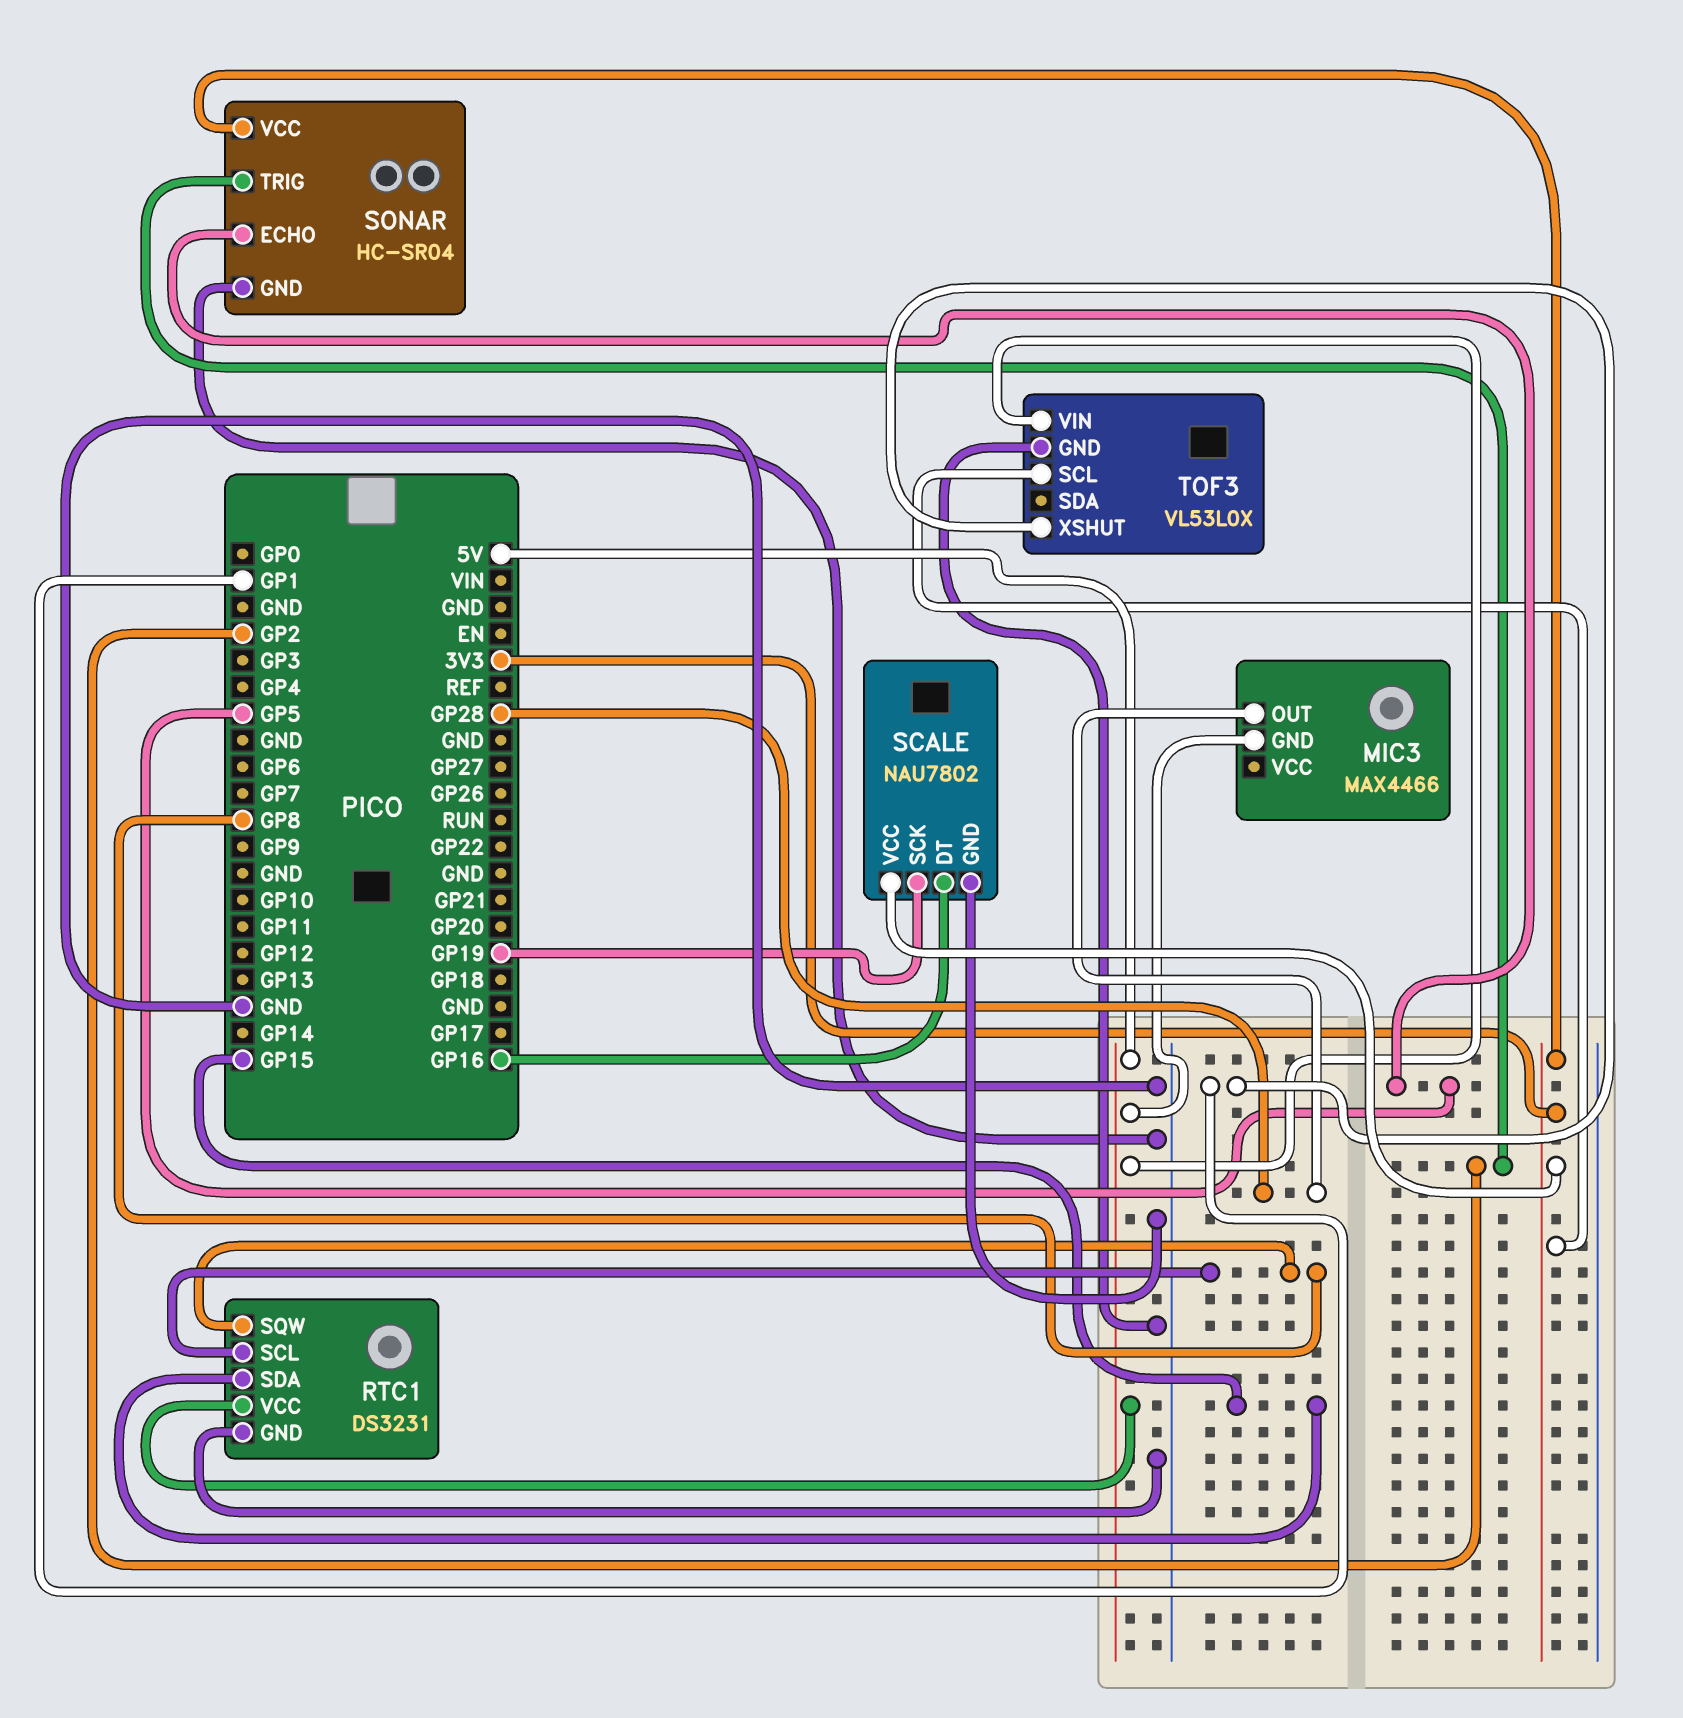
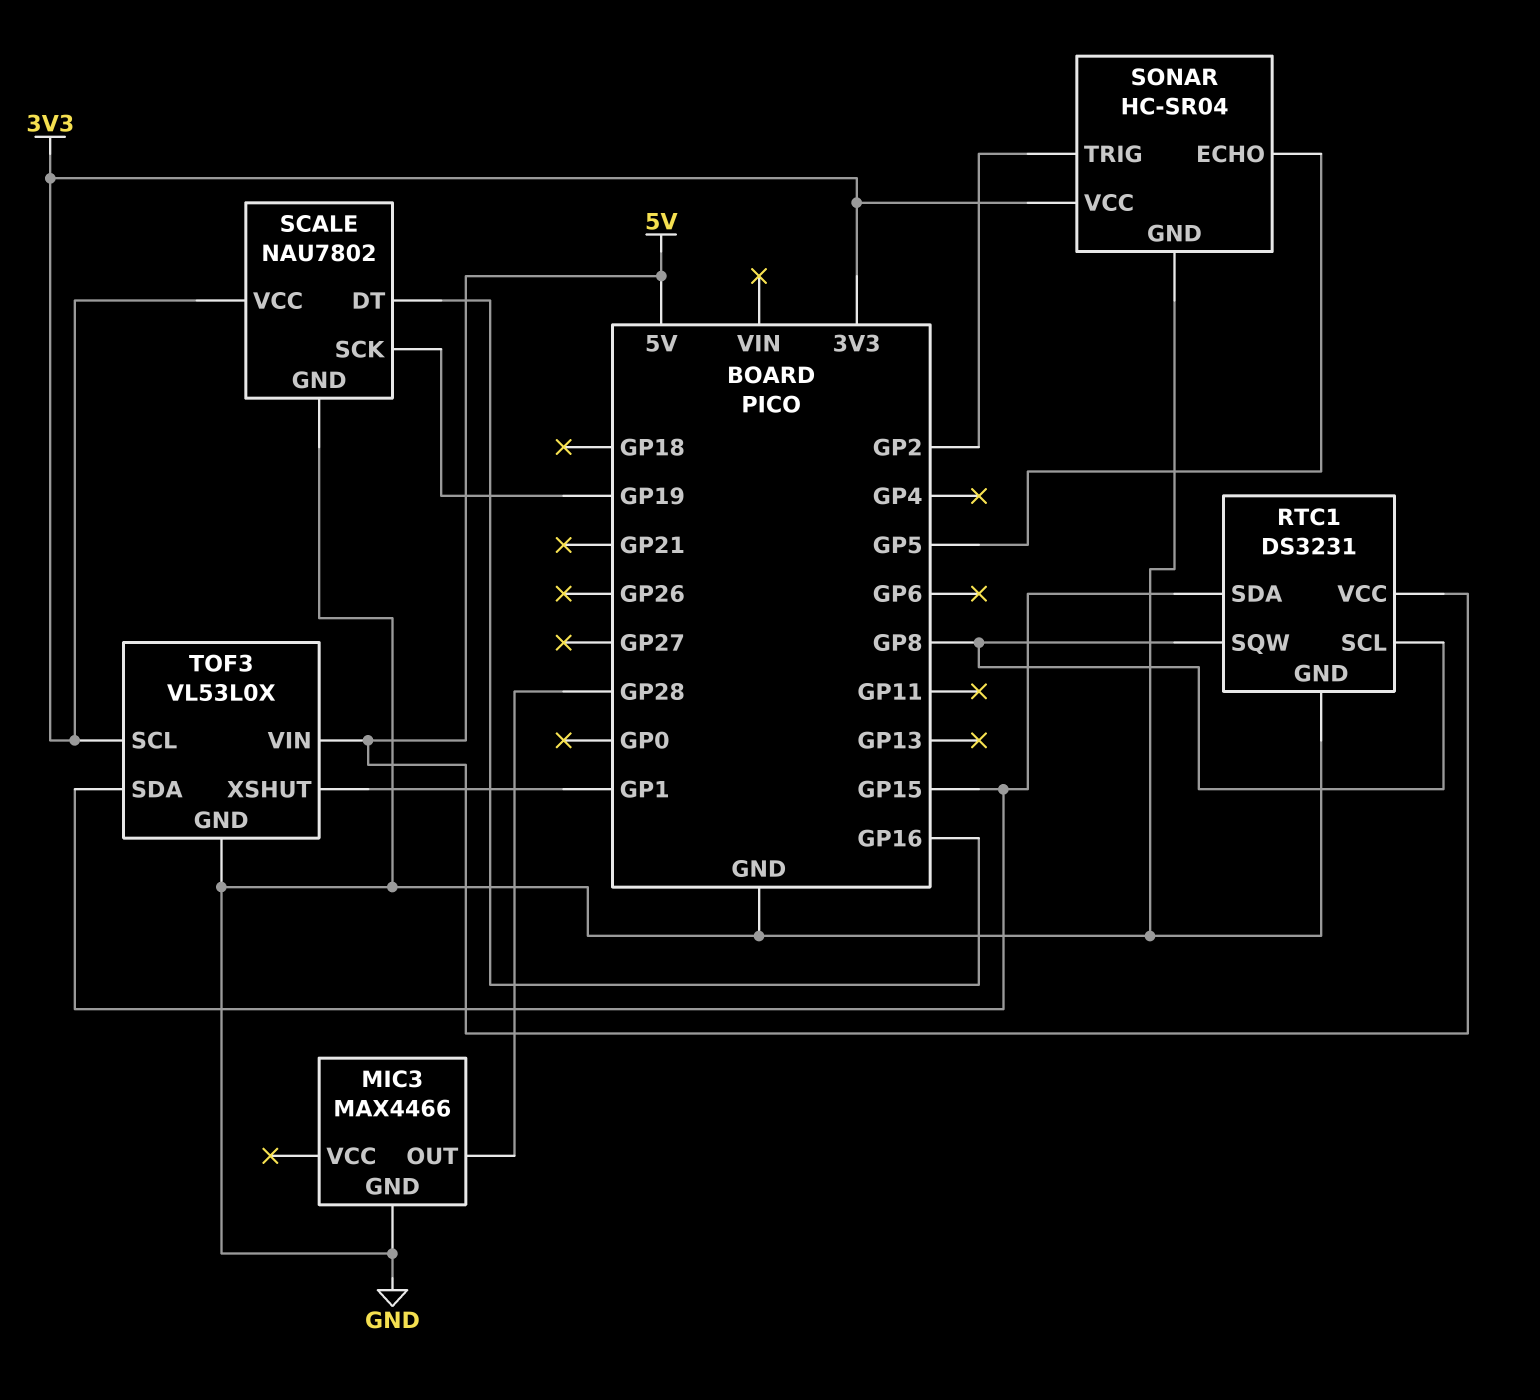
MIC3 pin GND: 5V -> GND
TOF3 pin SDA: none -> GP15

